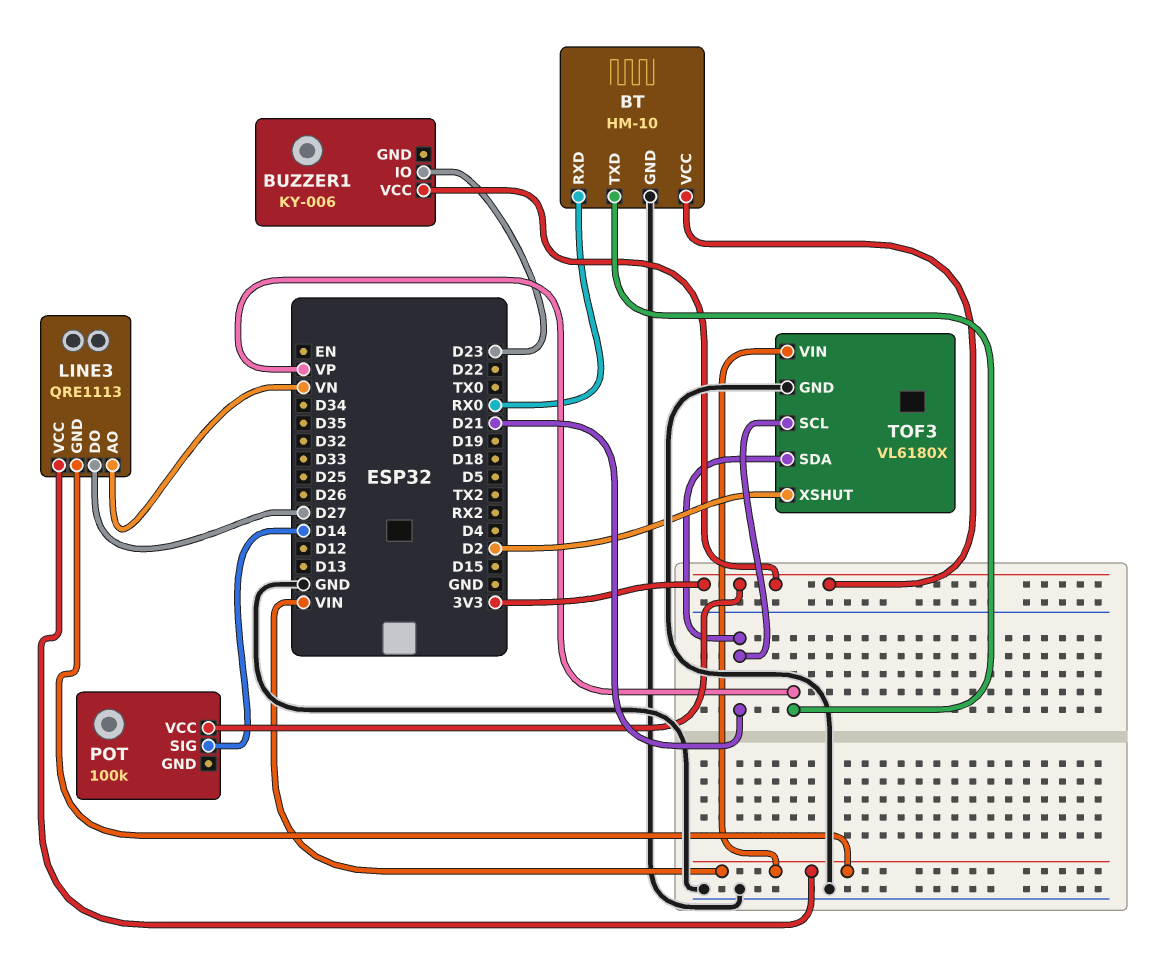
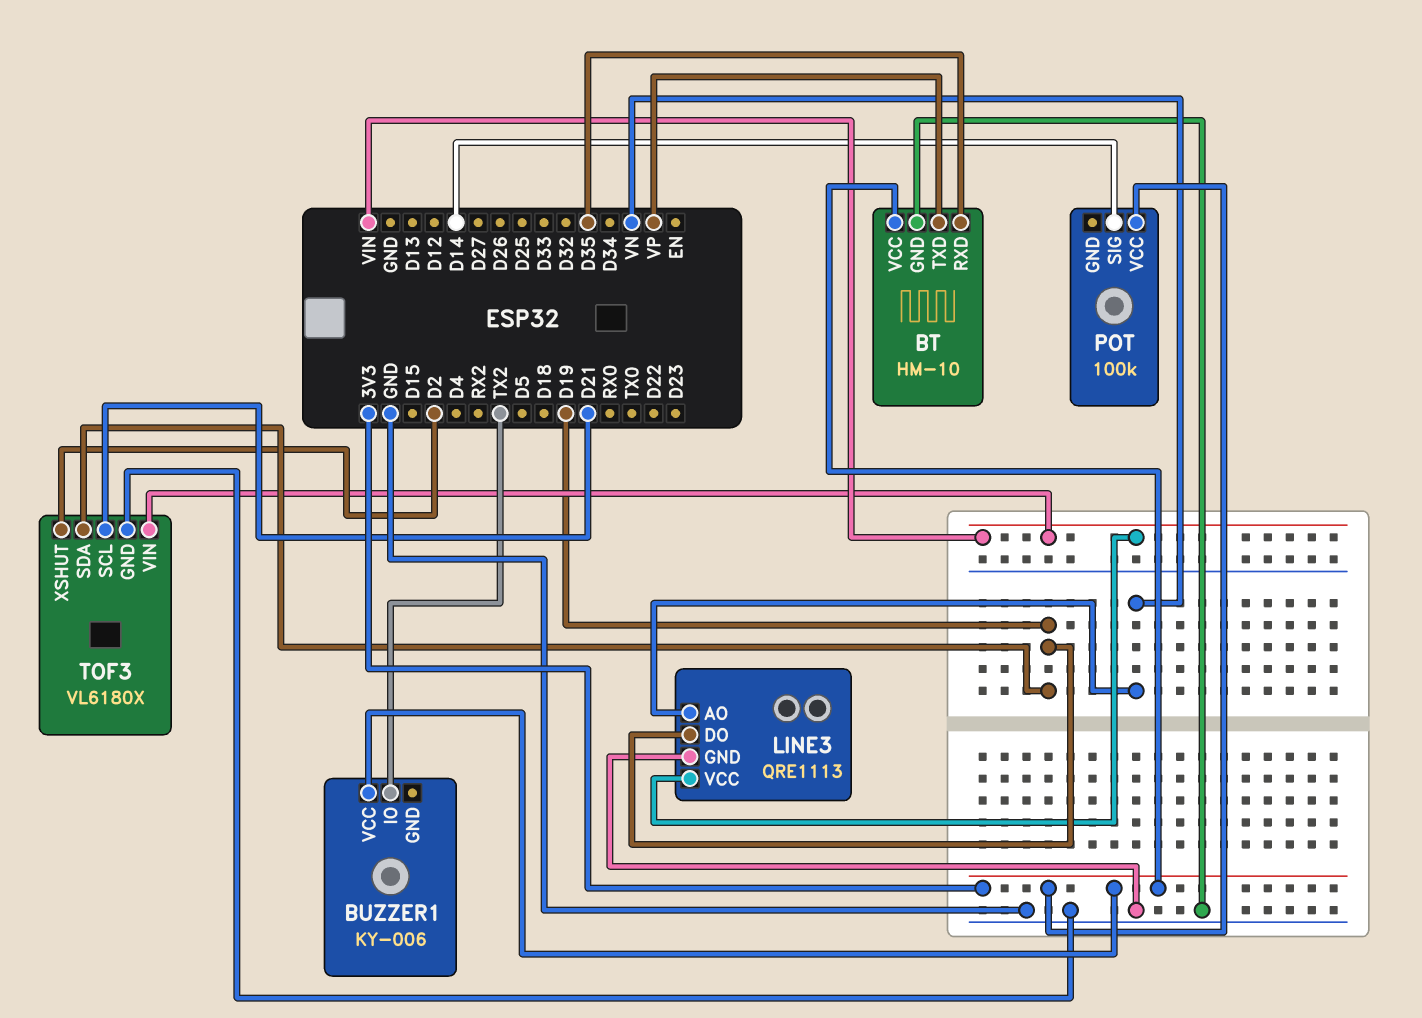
BT pin RXD: RX0 -> D35
BUZZER1 pin IO: D23 -> TX2
LINE3 pin DO: D27 -> D19
LINE3 pin GND: VIN -> GND
TOF3 pin SDA: D21 -> D19

